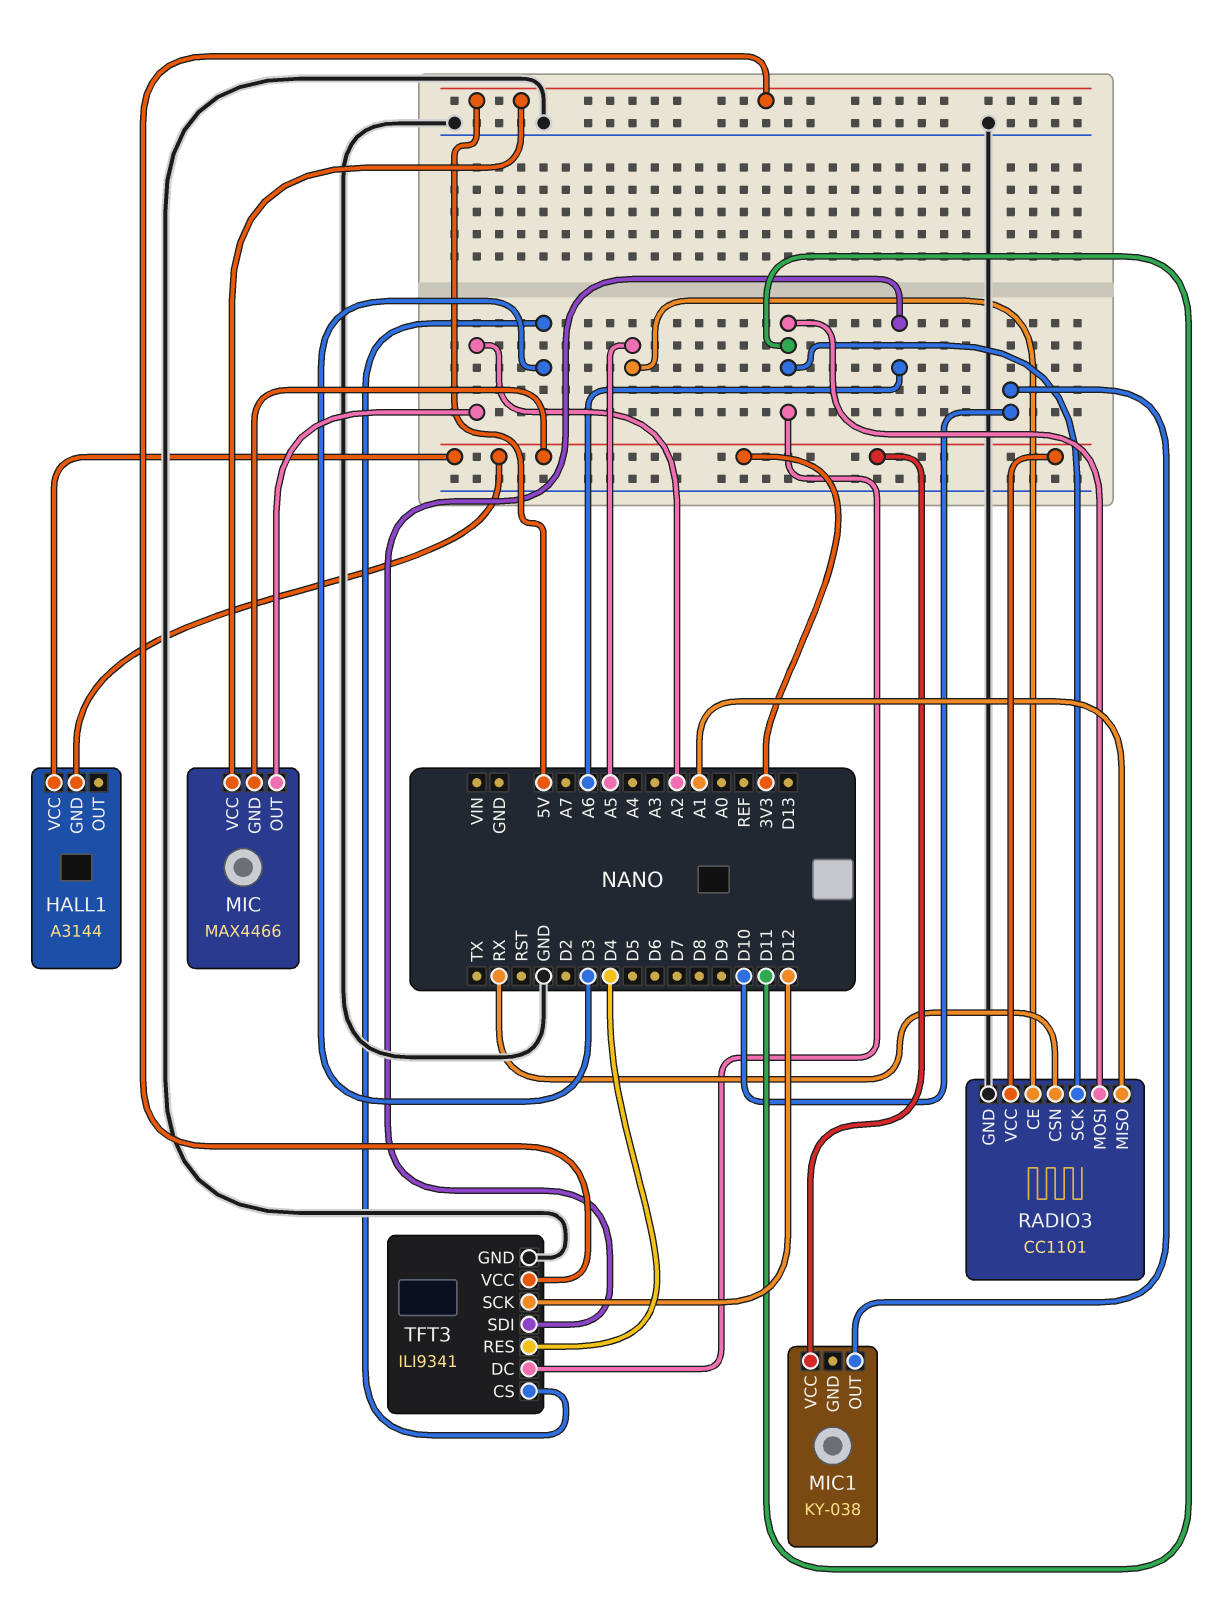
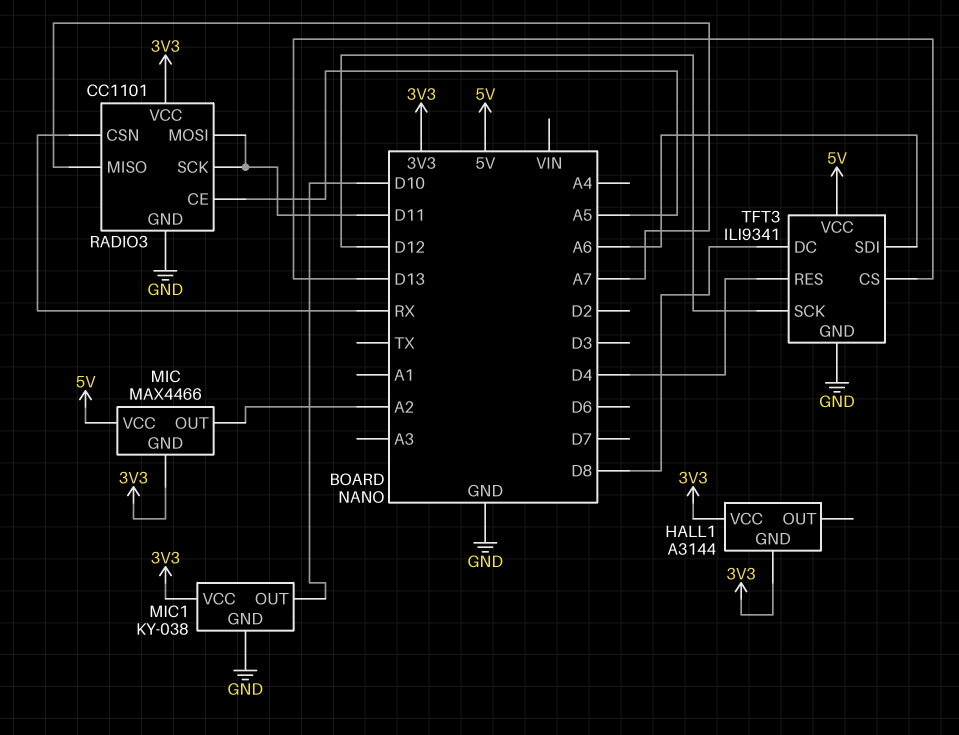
MIC1 pin GND: none -> GND
RADIO3 pin MISO: A1 -> A7
TFT3 pin CS: D3 -> D13
TFT3 pin DC: D11 -> D8

